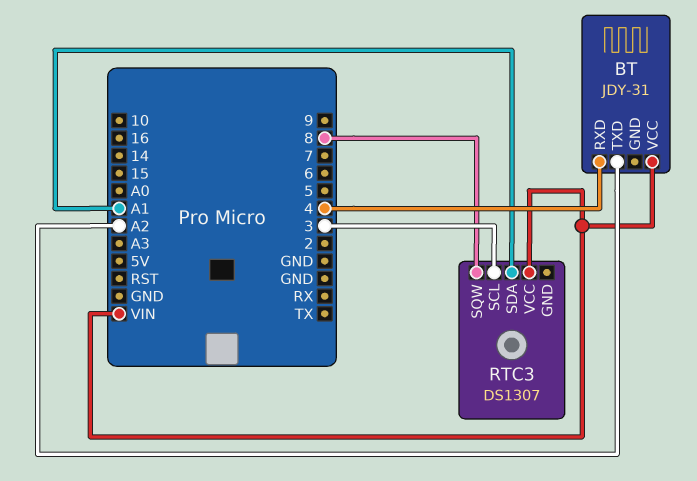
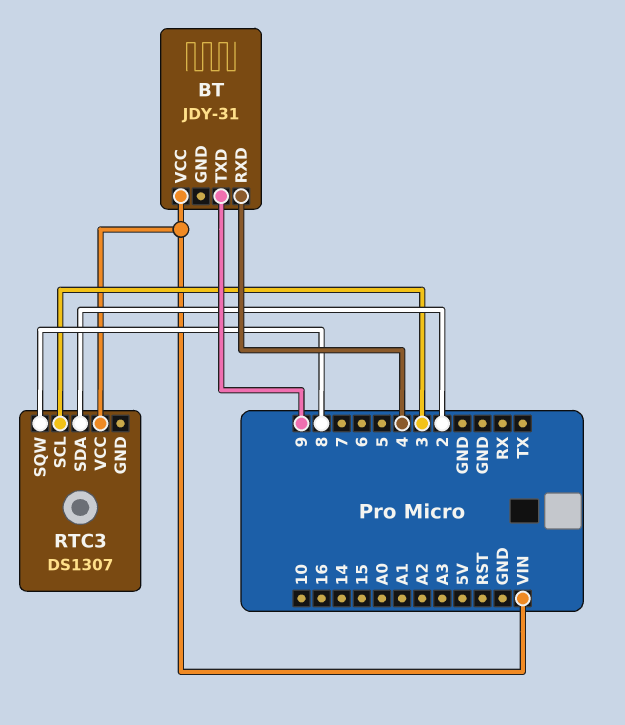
BT pin TXD: A2 -> 9
RTC3 pin SDA: A1 -> 2

